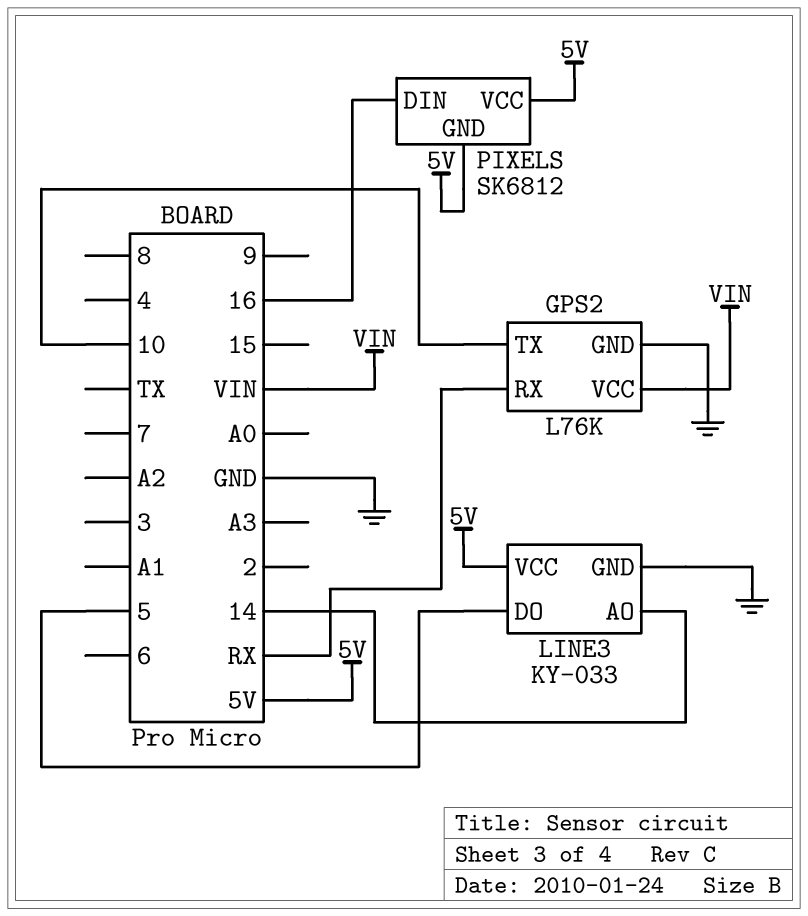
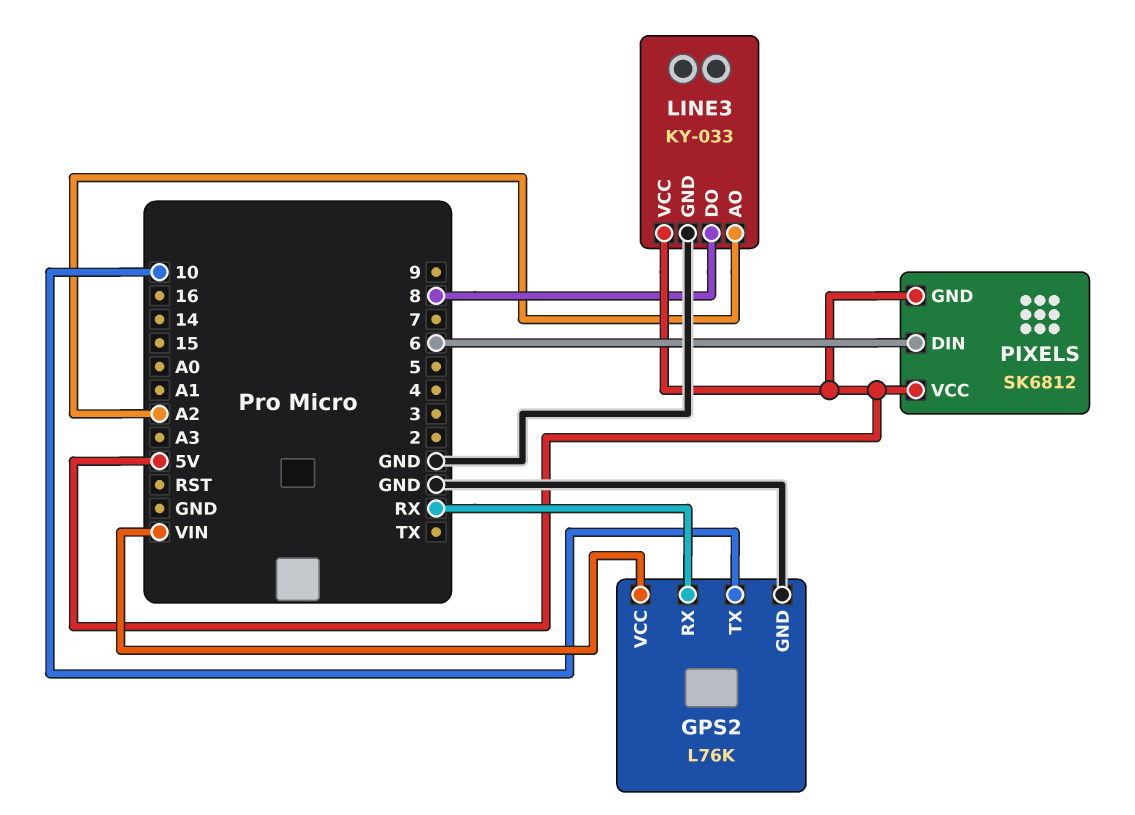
LINE3 pin AO: 14 -> A2
LINE3 pin DO: 5 -> 8
PIXELS pin DIN: 16 -> 6

